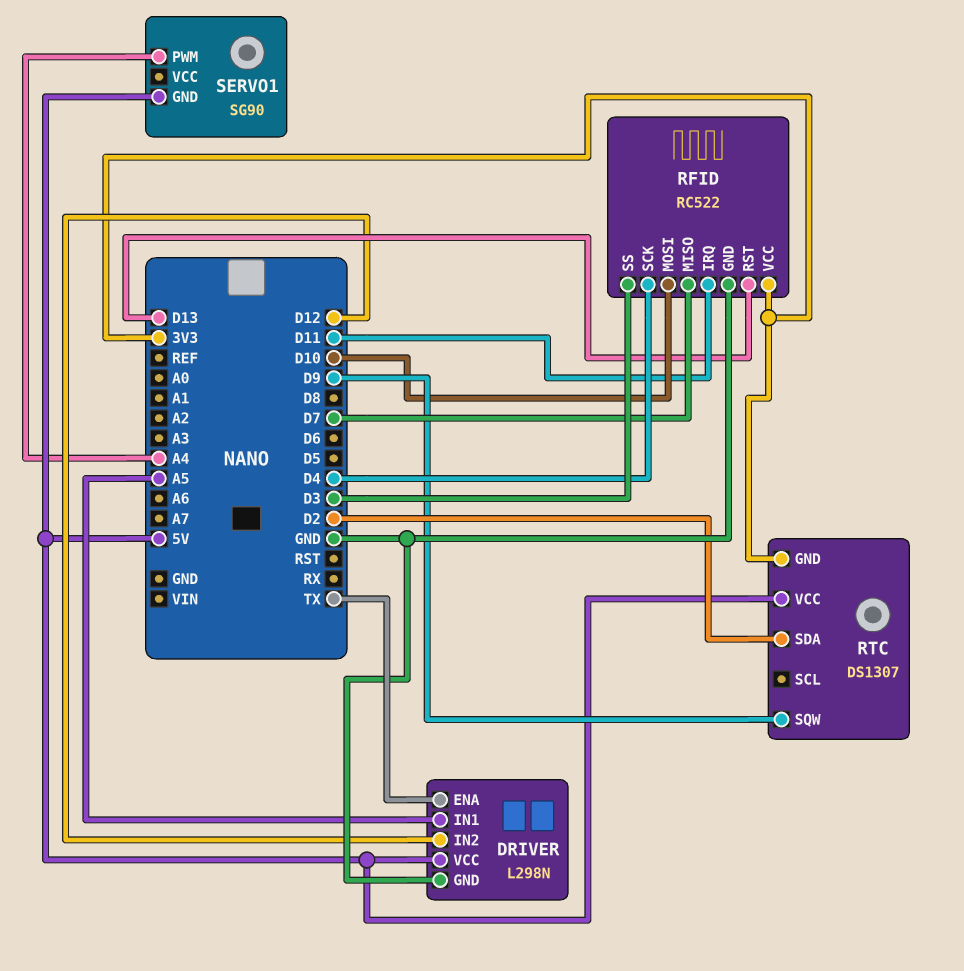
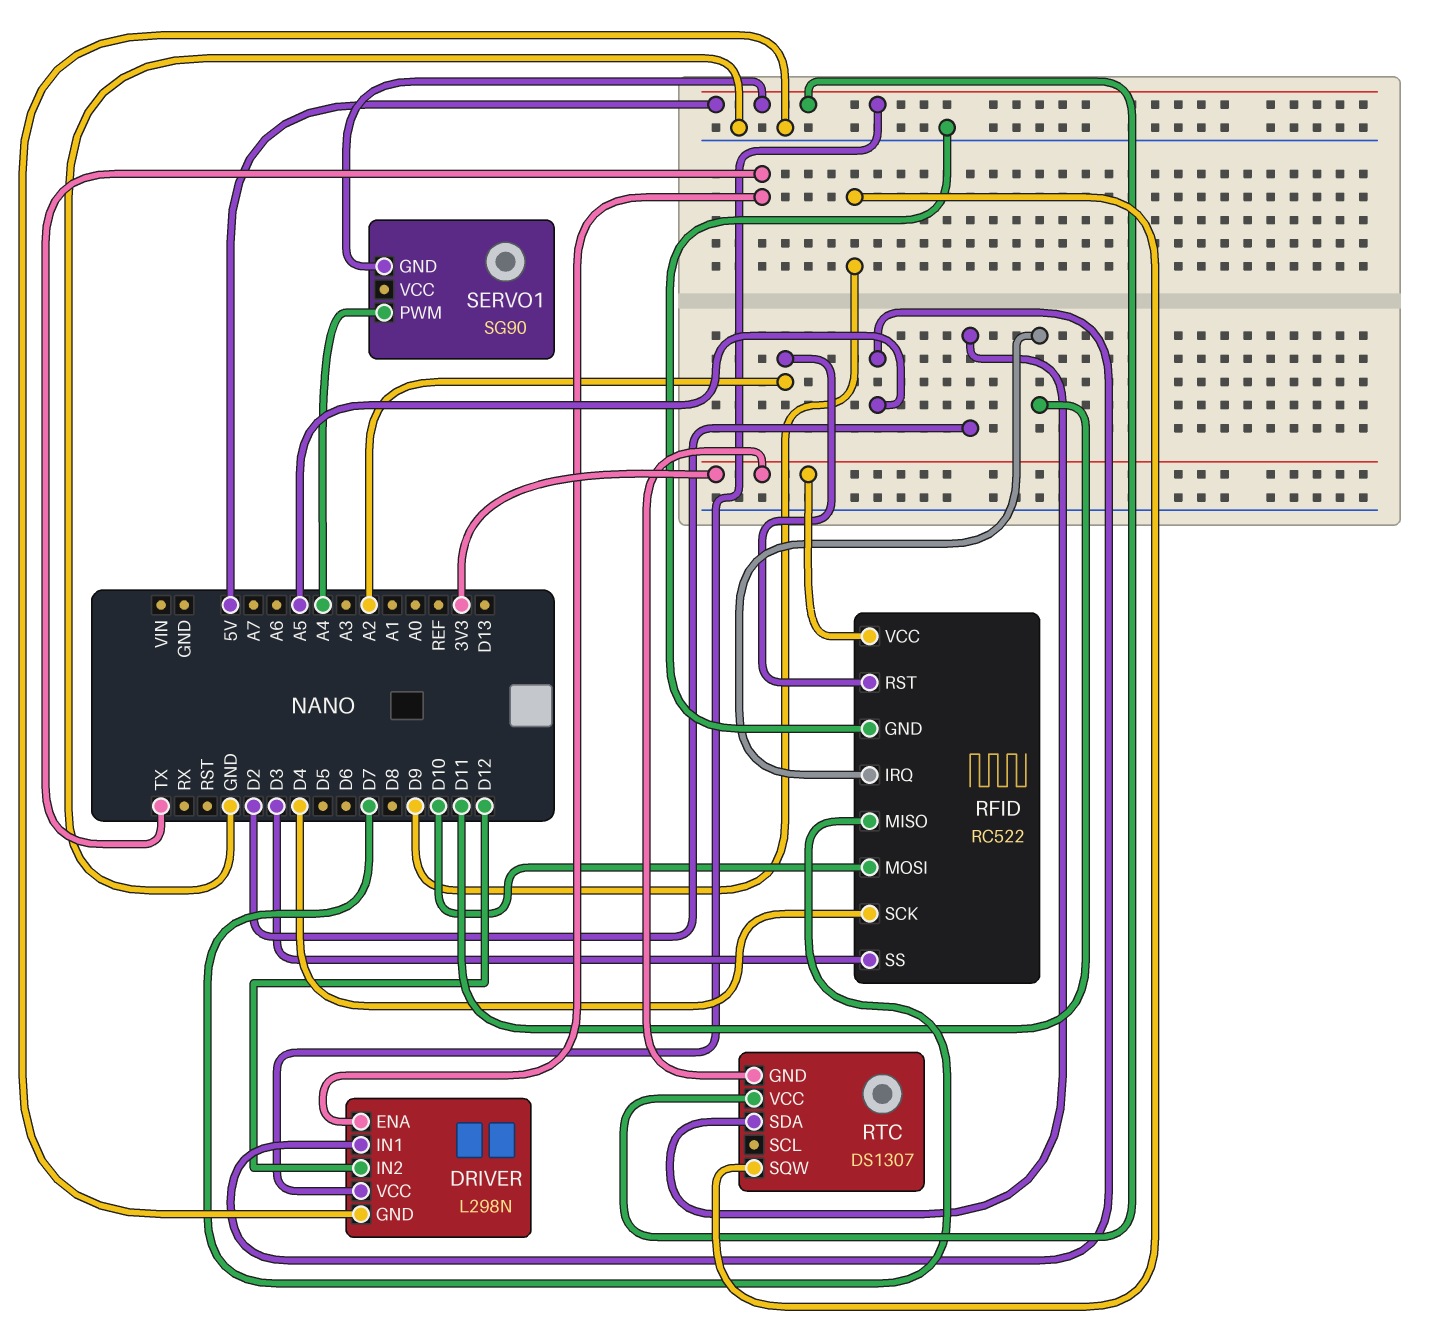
RFID pin RST: D13 -> A2

